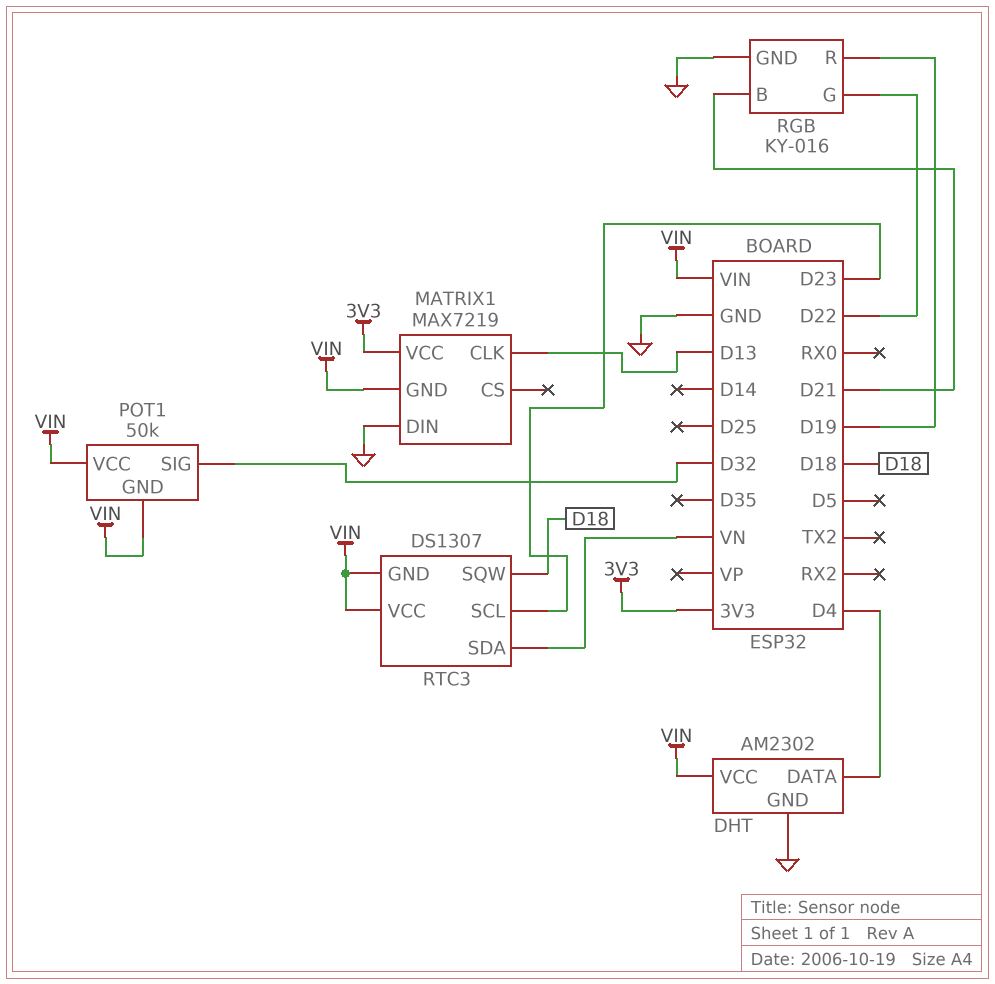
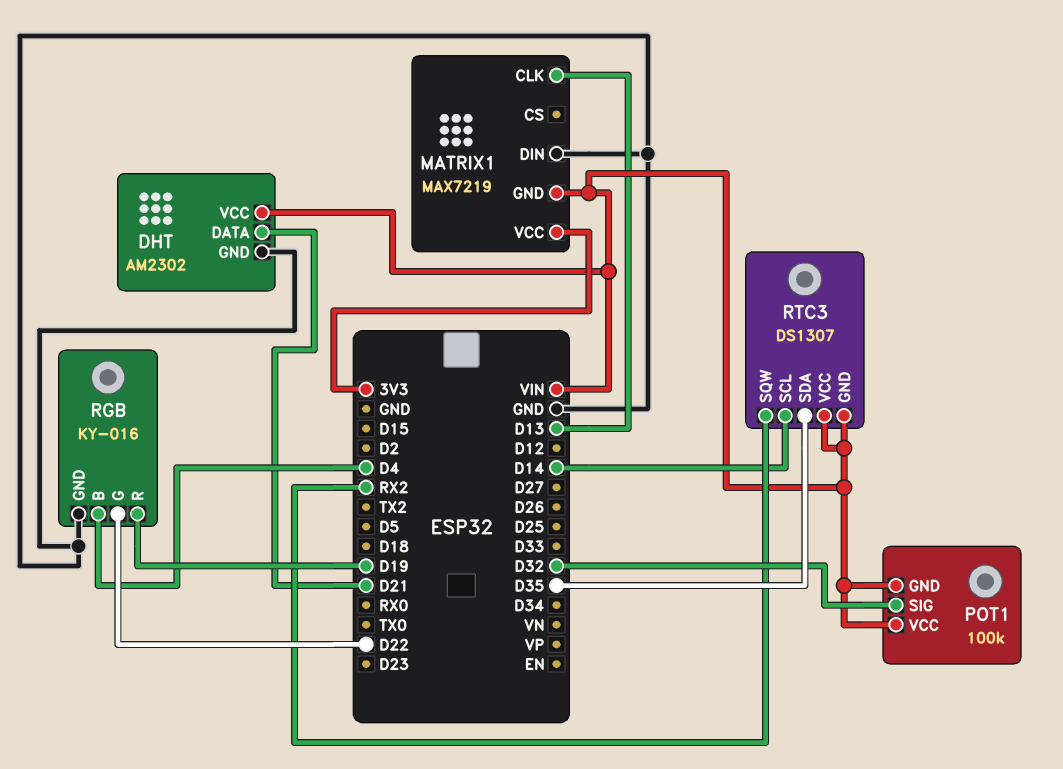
DHT pin DATA: D4 -> D21
POT1: 50k -> 100k
RGB pin B: D21 -> D4
RTC3 pin SCL: D23 -> D14
RTC3 pin SDA: VN -> D35
RTC3 pin SQW: D18 -> RX2

